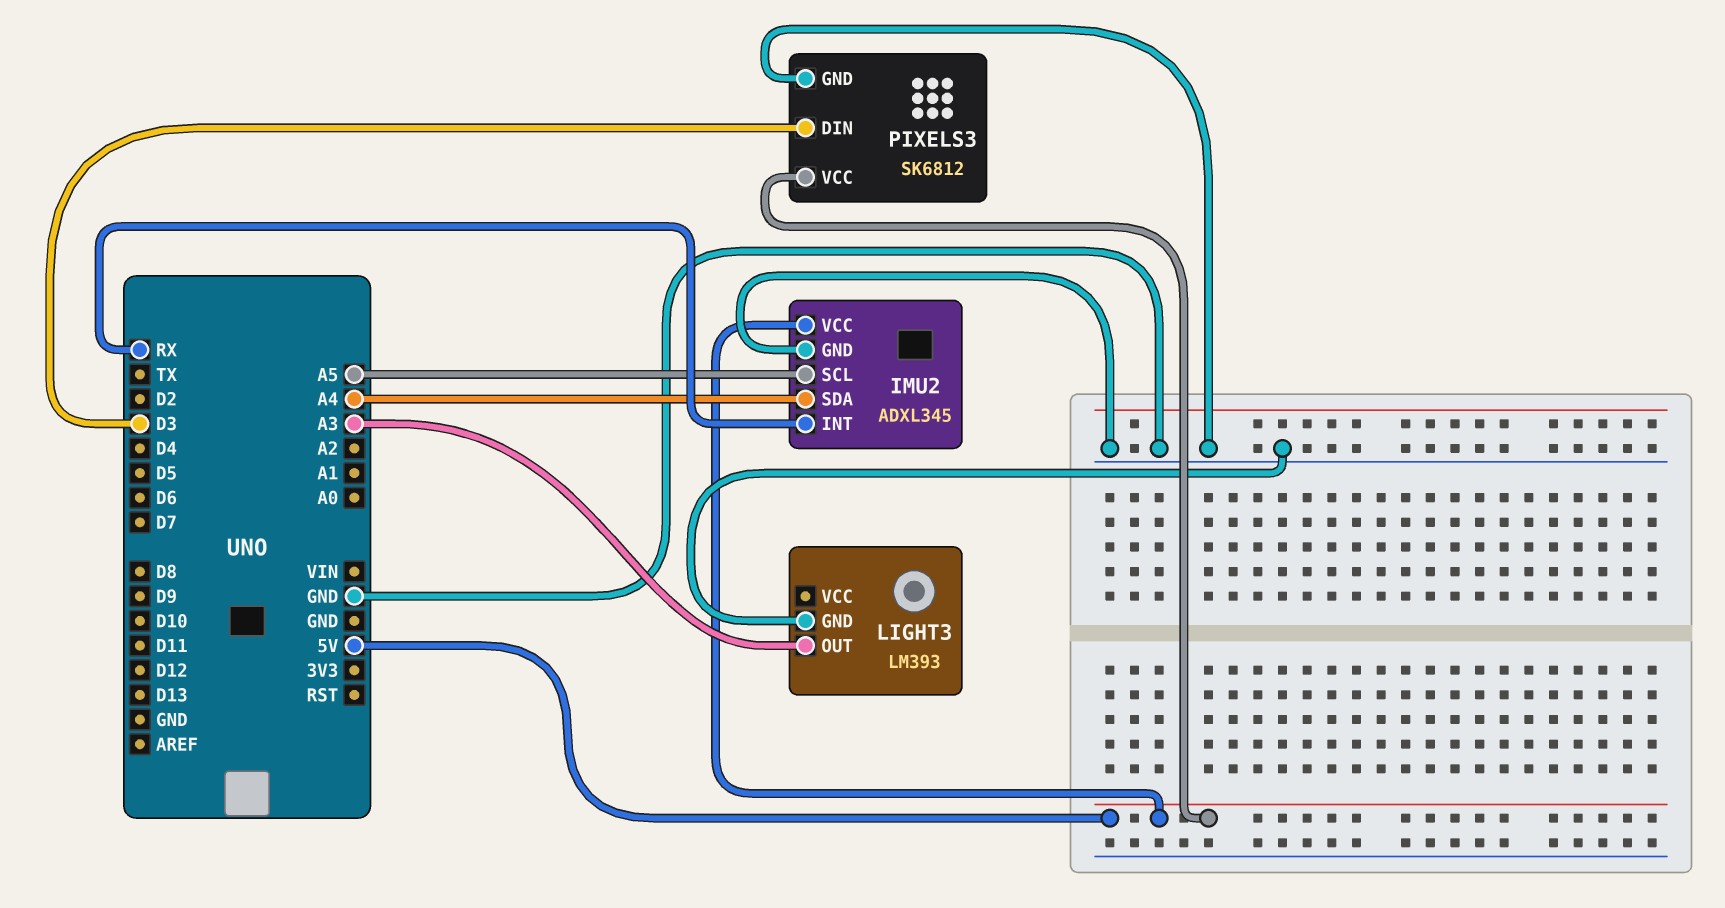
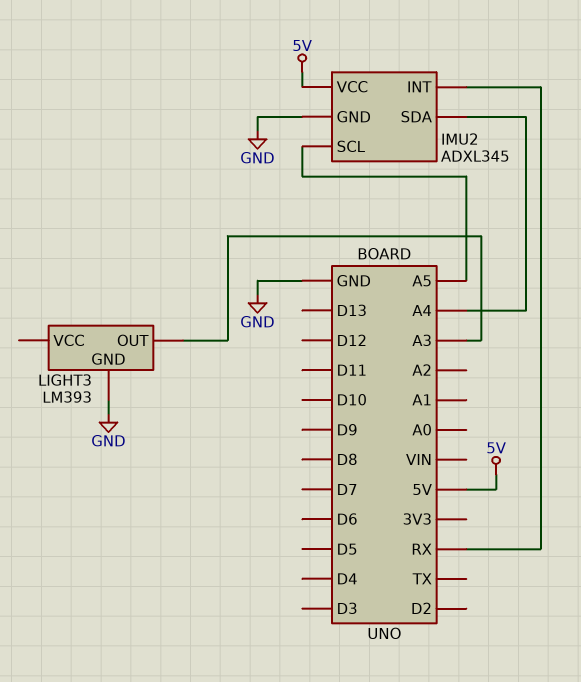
PIXELS3: SK6812 -> none
PIXELS3 pin DIN: D3 -> none
PIXELS3 pin GND: GND -> none
PIXELS3 pin VCC: 5V -> none

